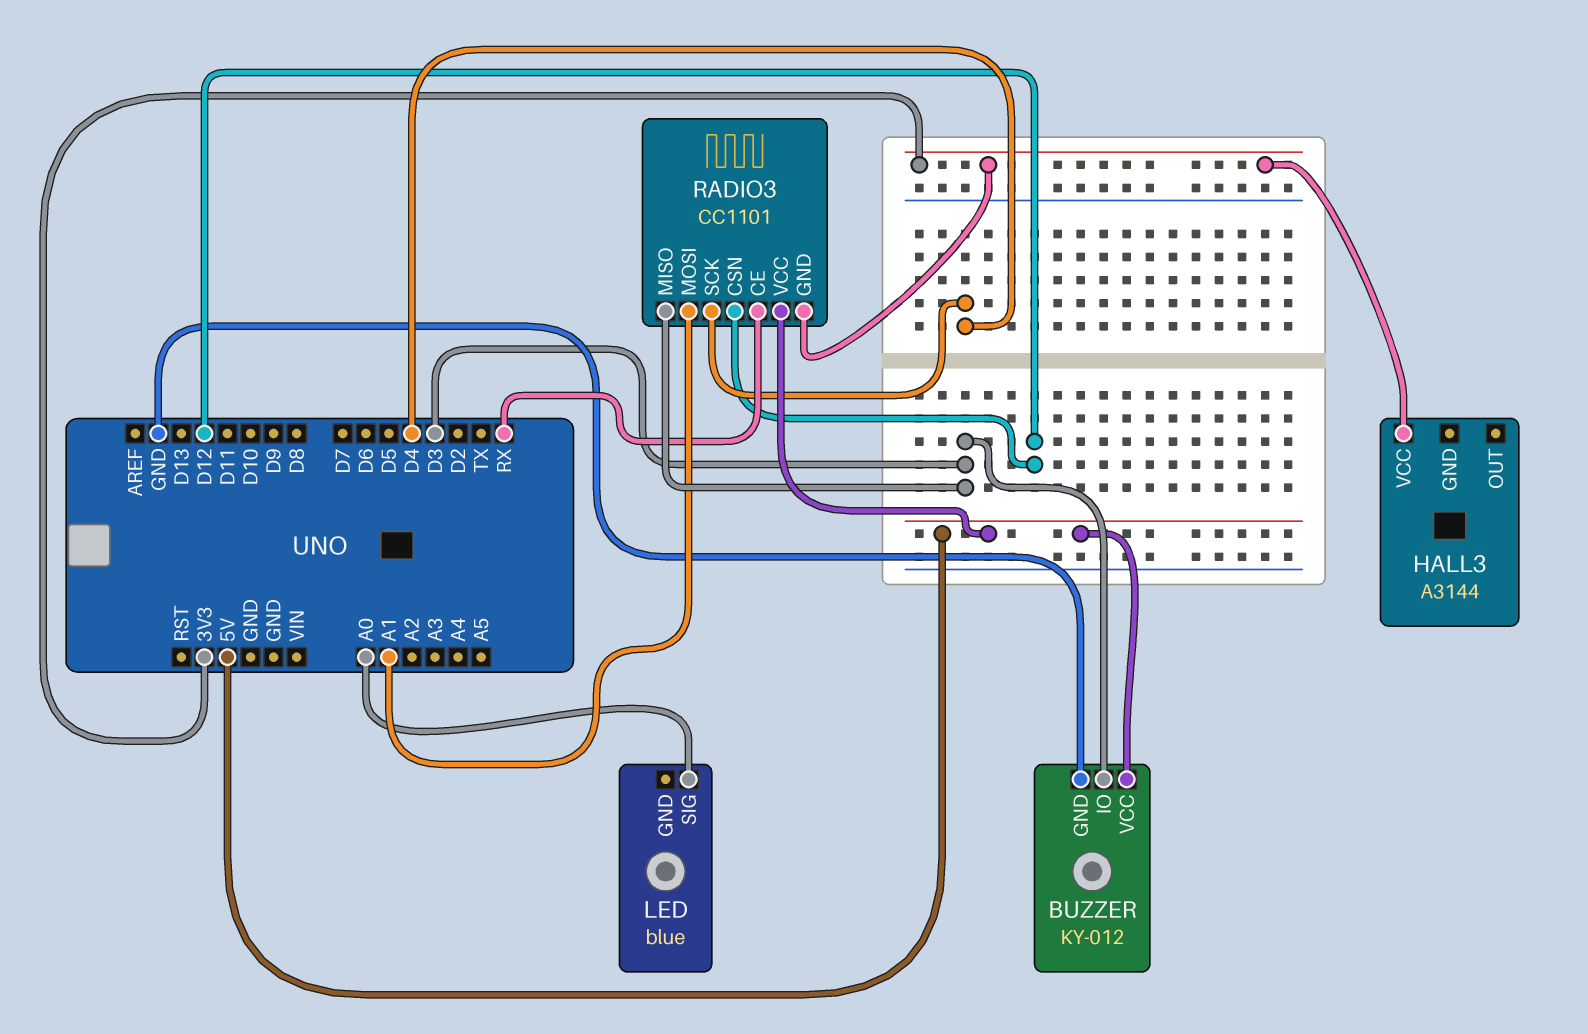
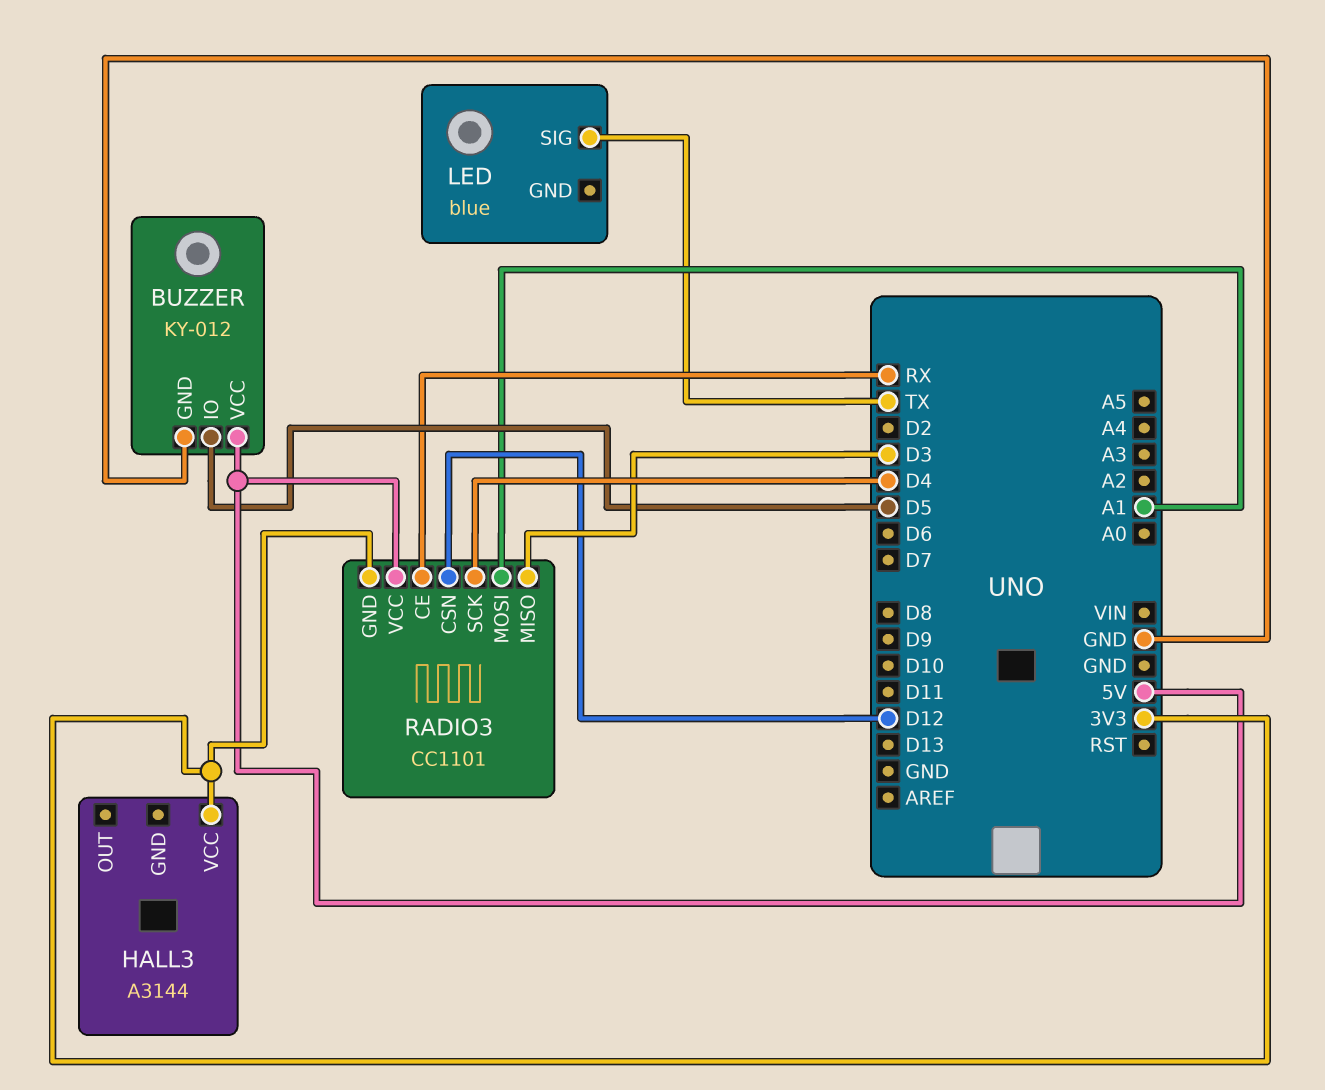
BUZZER pin IO: D3 -> D5
LED pin SIG: A0 -> TX

